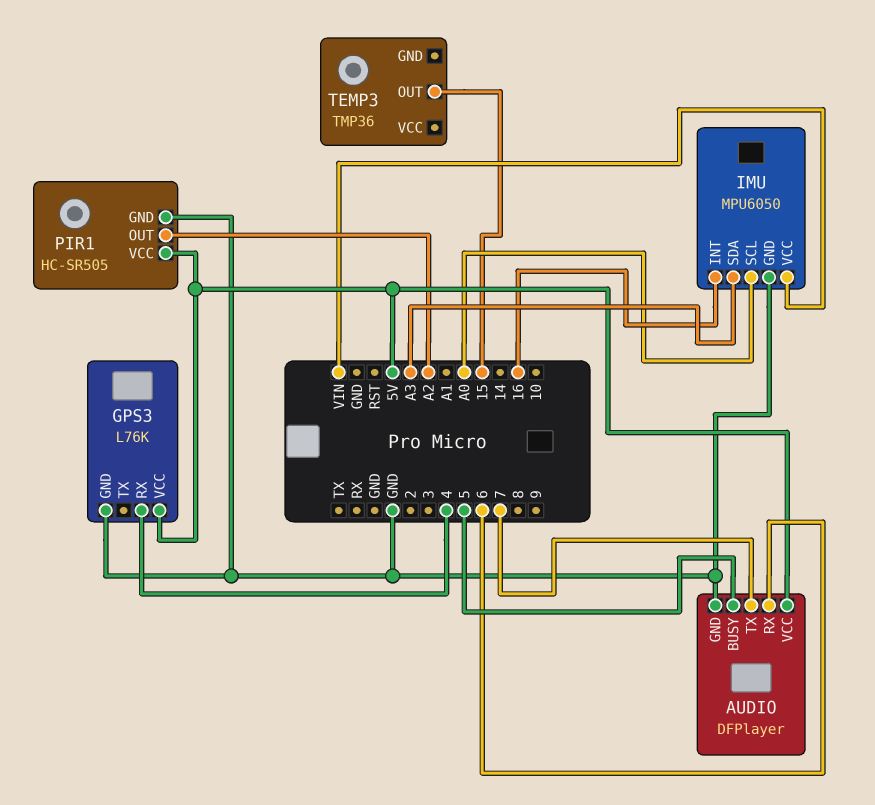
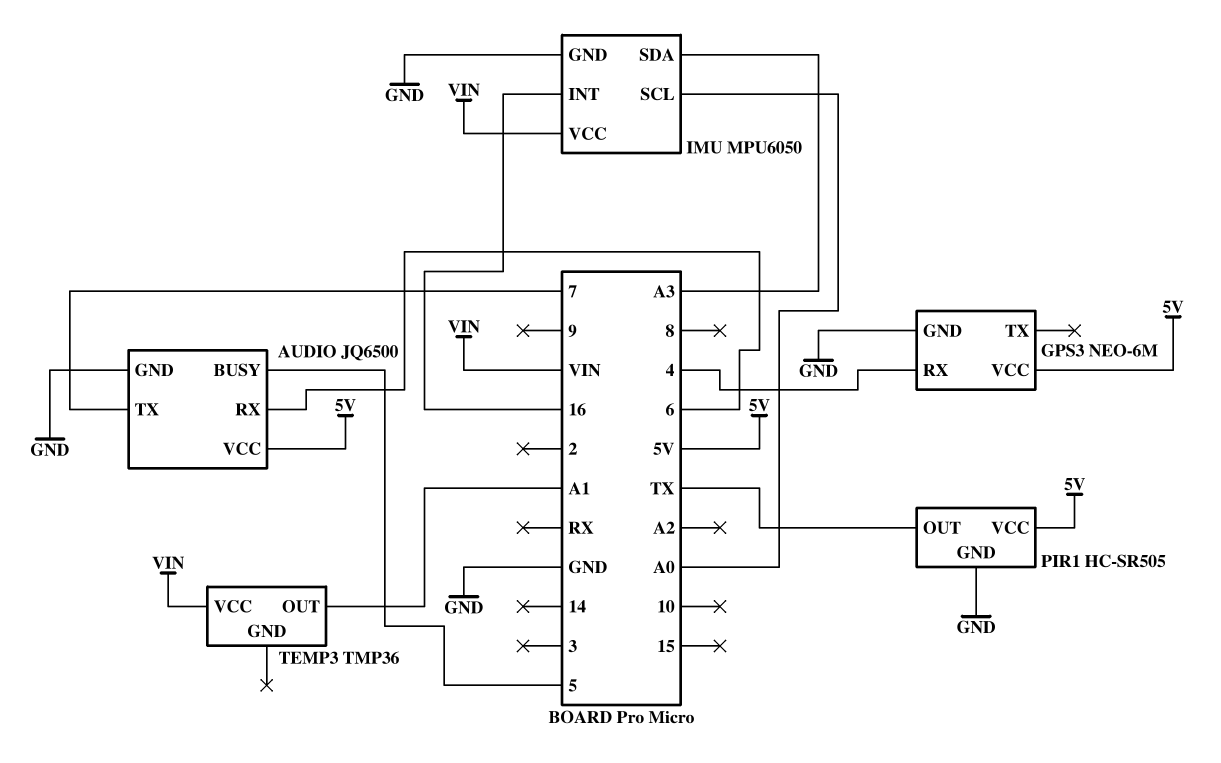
AUDIO: DFPlayer -> JQ6500
GPS3: L76K -> NEO-6M
PIR1 pin OUT: A2 -> TX
TEMP3 pin OUT: 15 -> A1
TEMP3 pin VCC: none -> VIN

